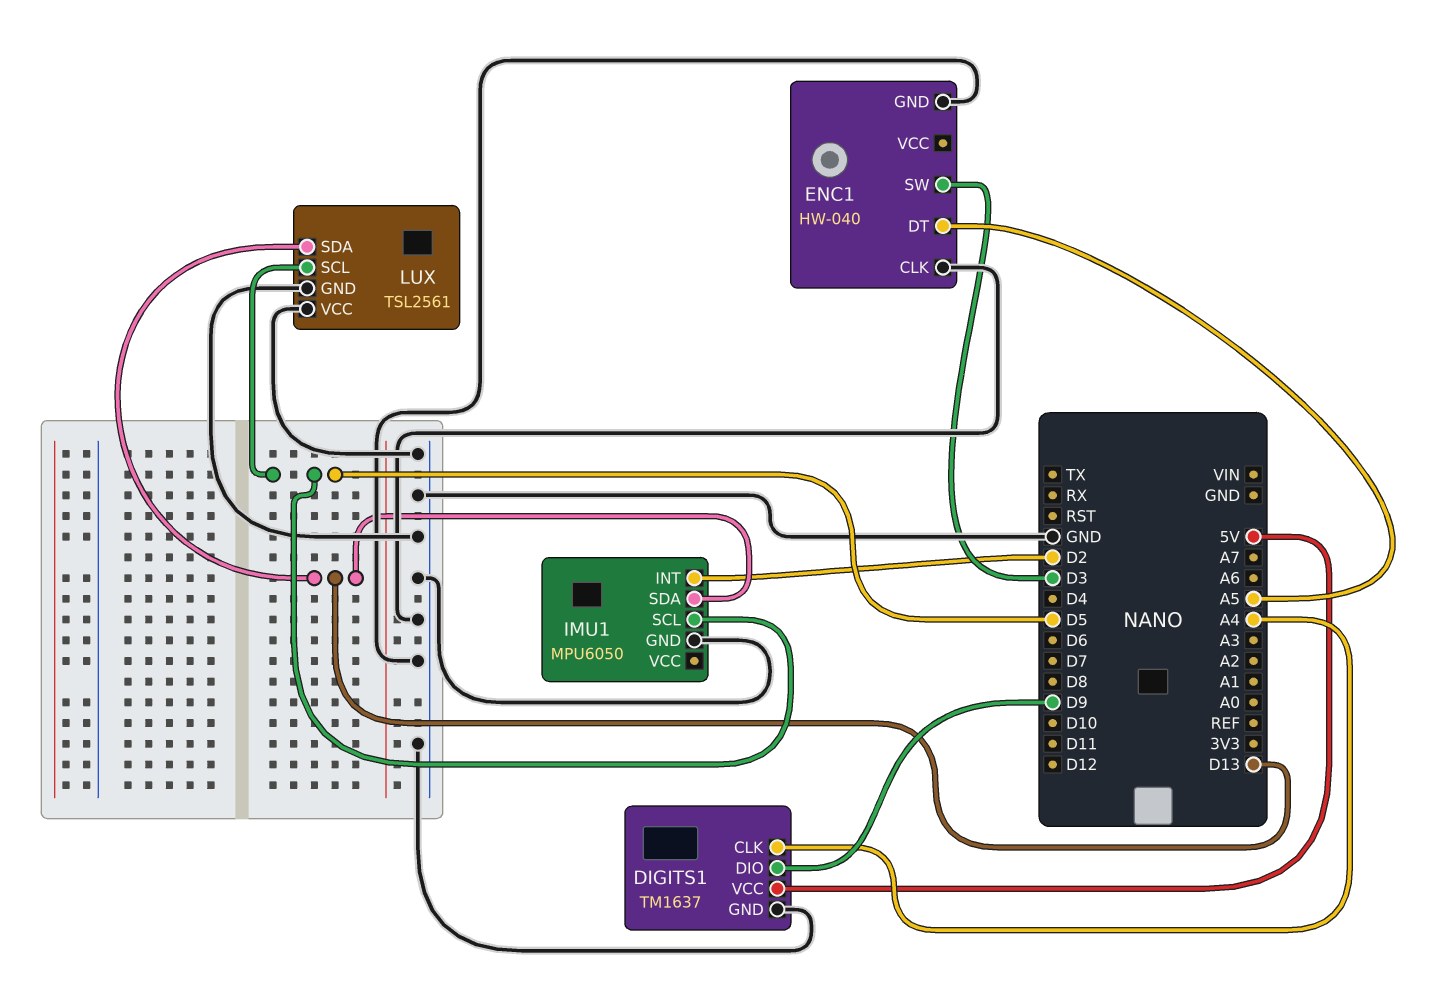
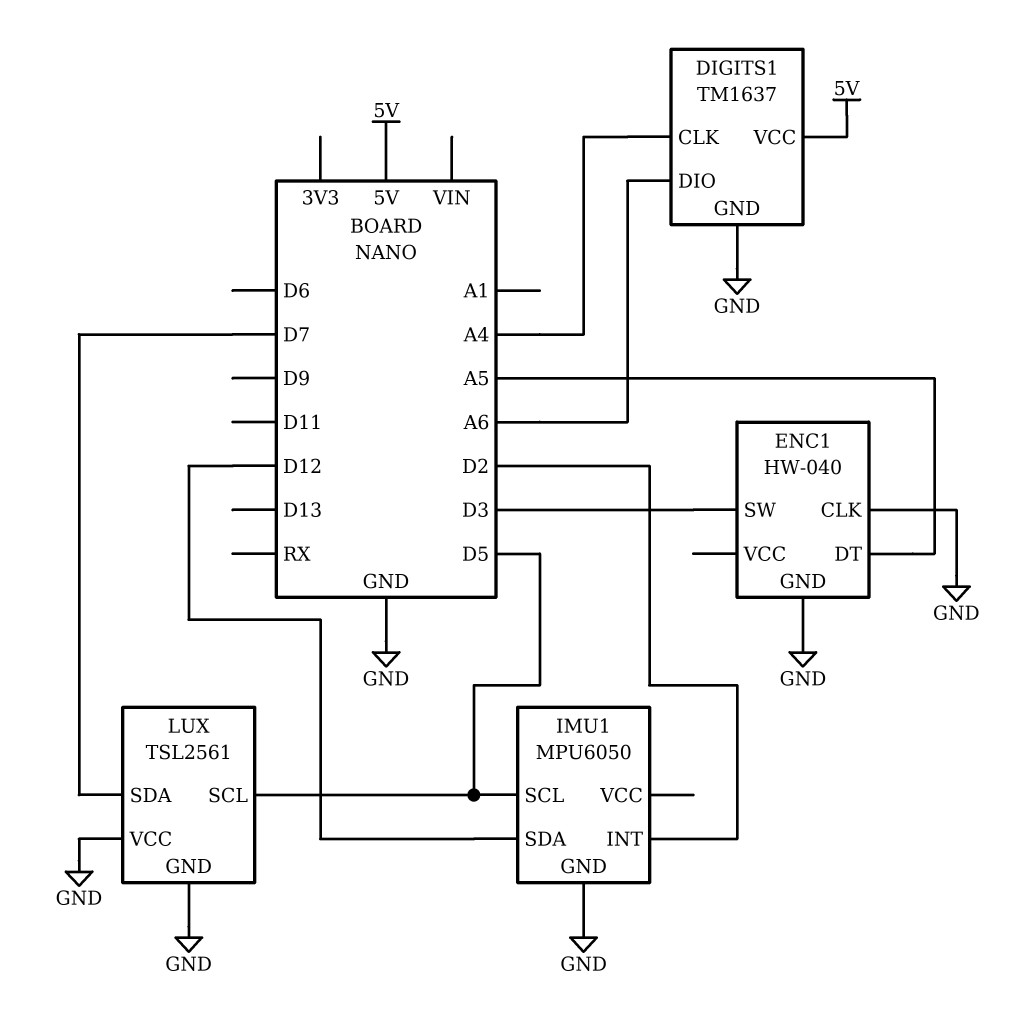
DIGITS1 pin DIO: D9 -> A6
IMU1 pin SDA: D13 -> D12
LUX pin SDA: D13 -> D7

